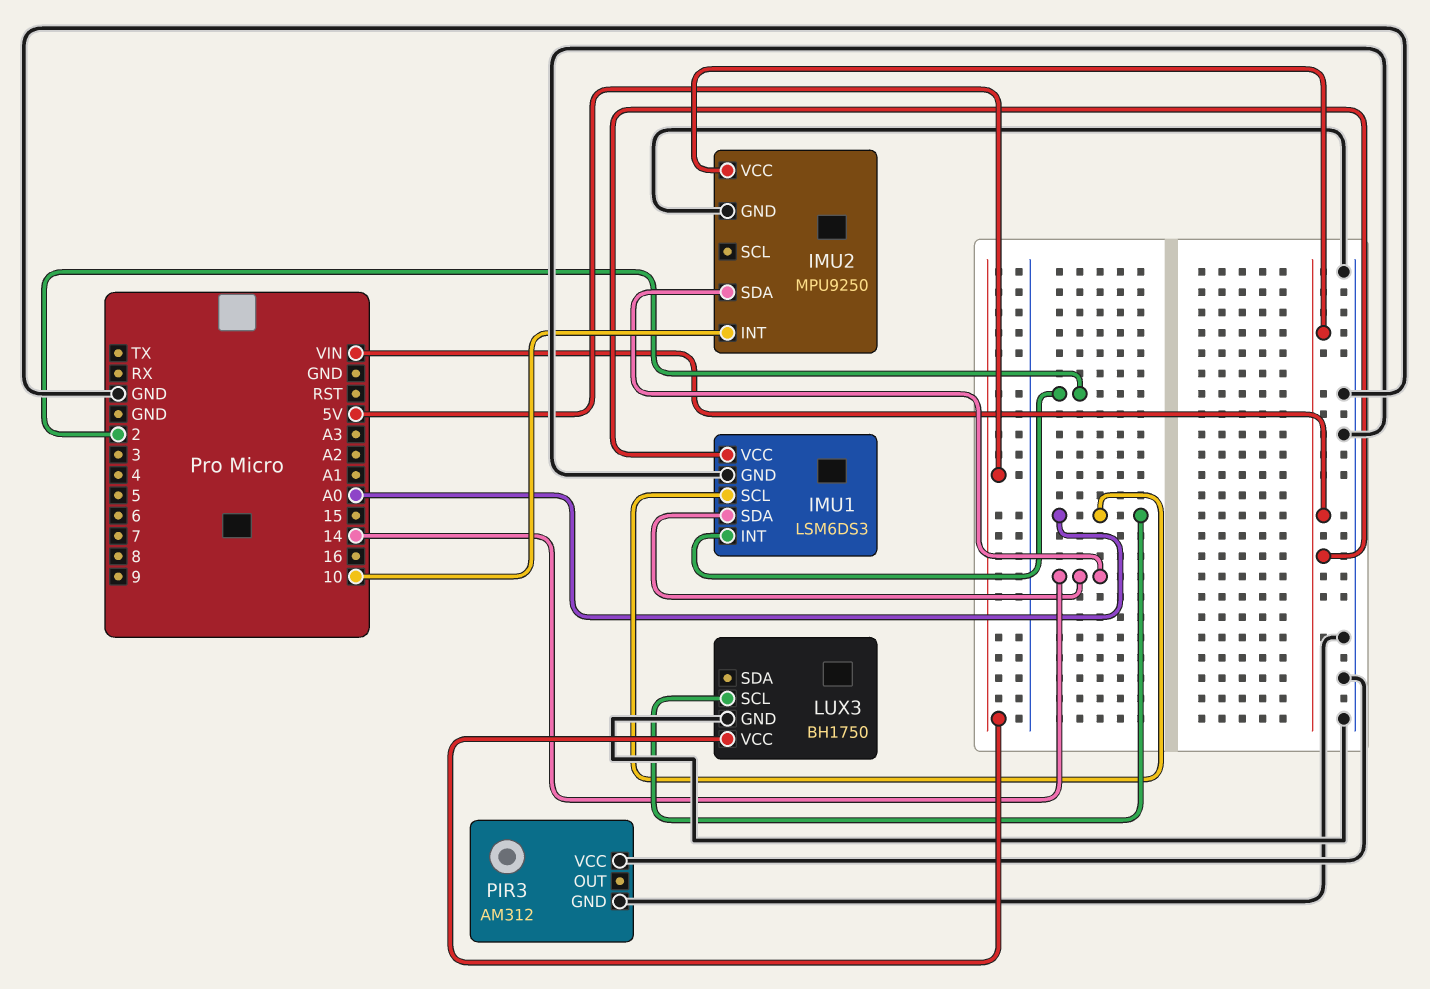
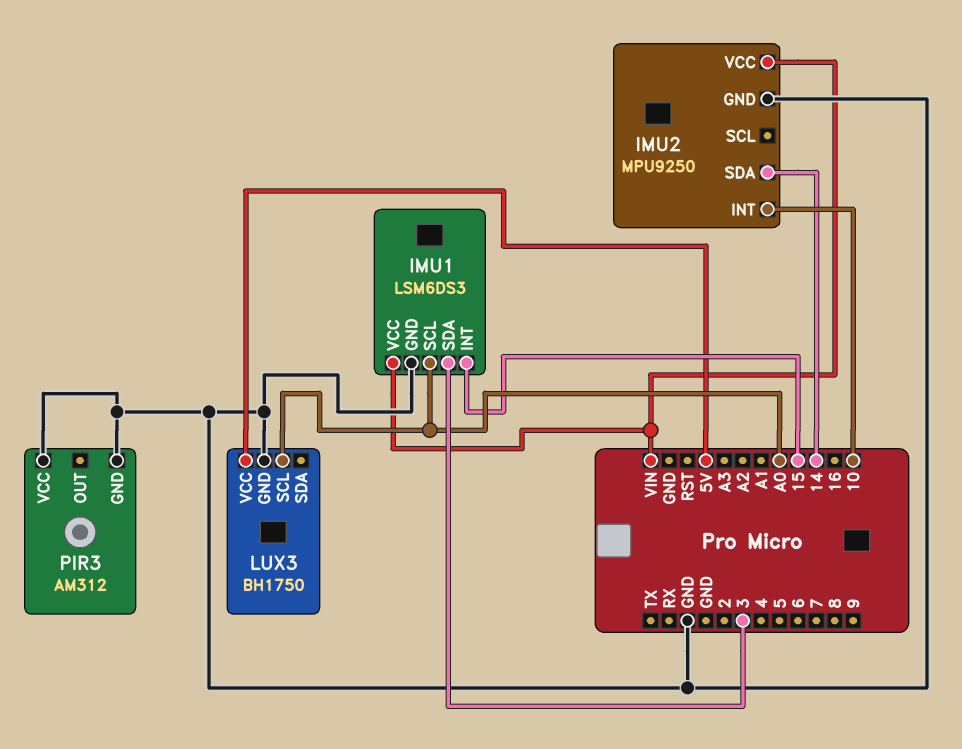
IMU1 pin INT: 2 -> 15
IMU1 pin SDA: 14 -> 3

